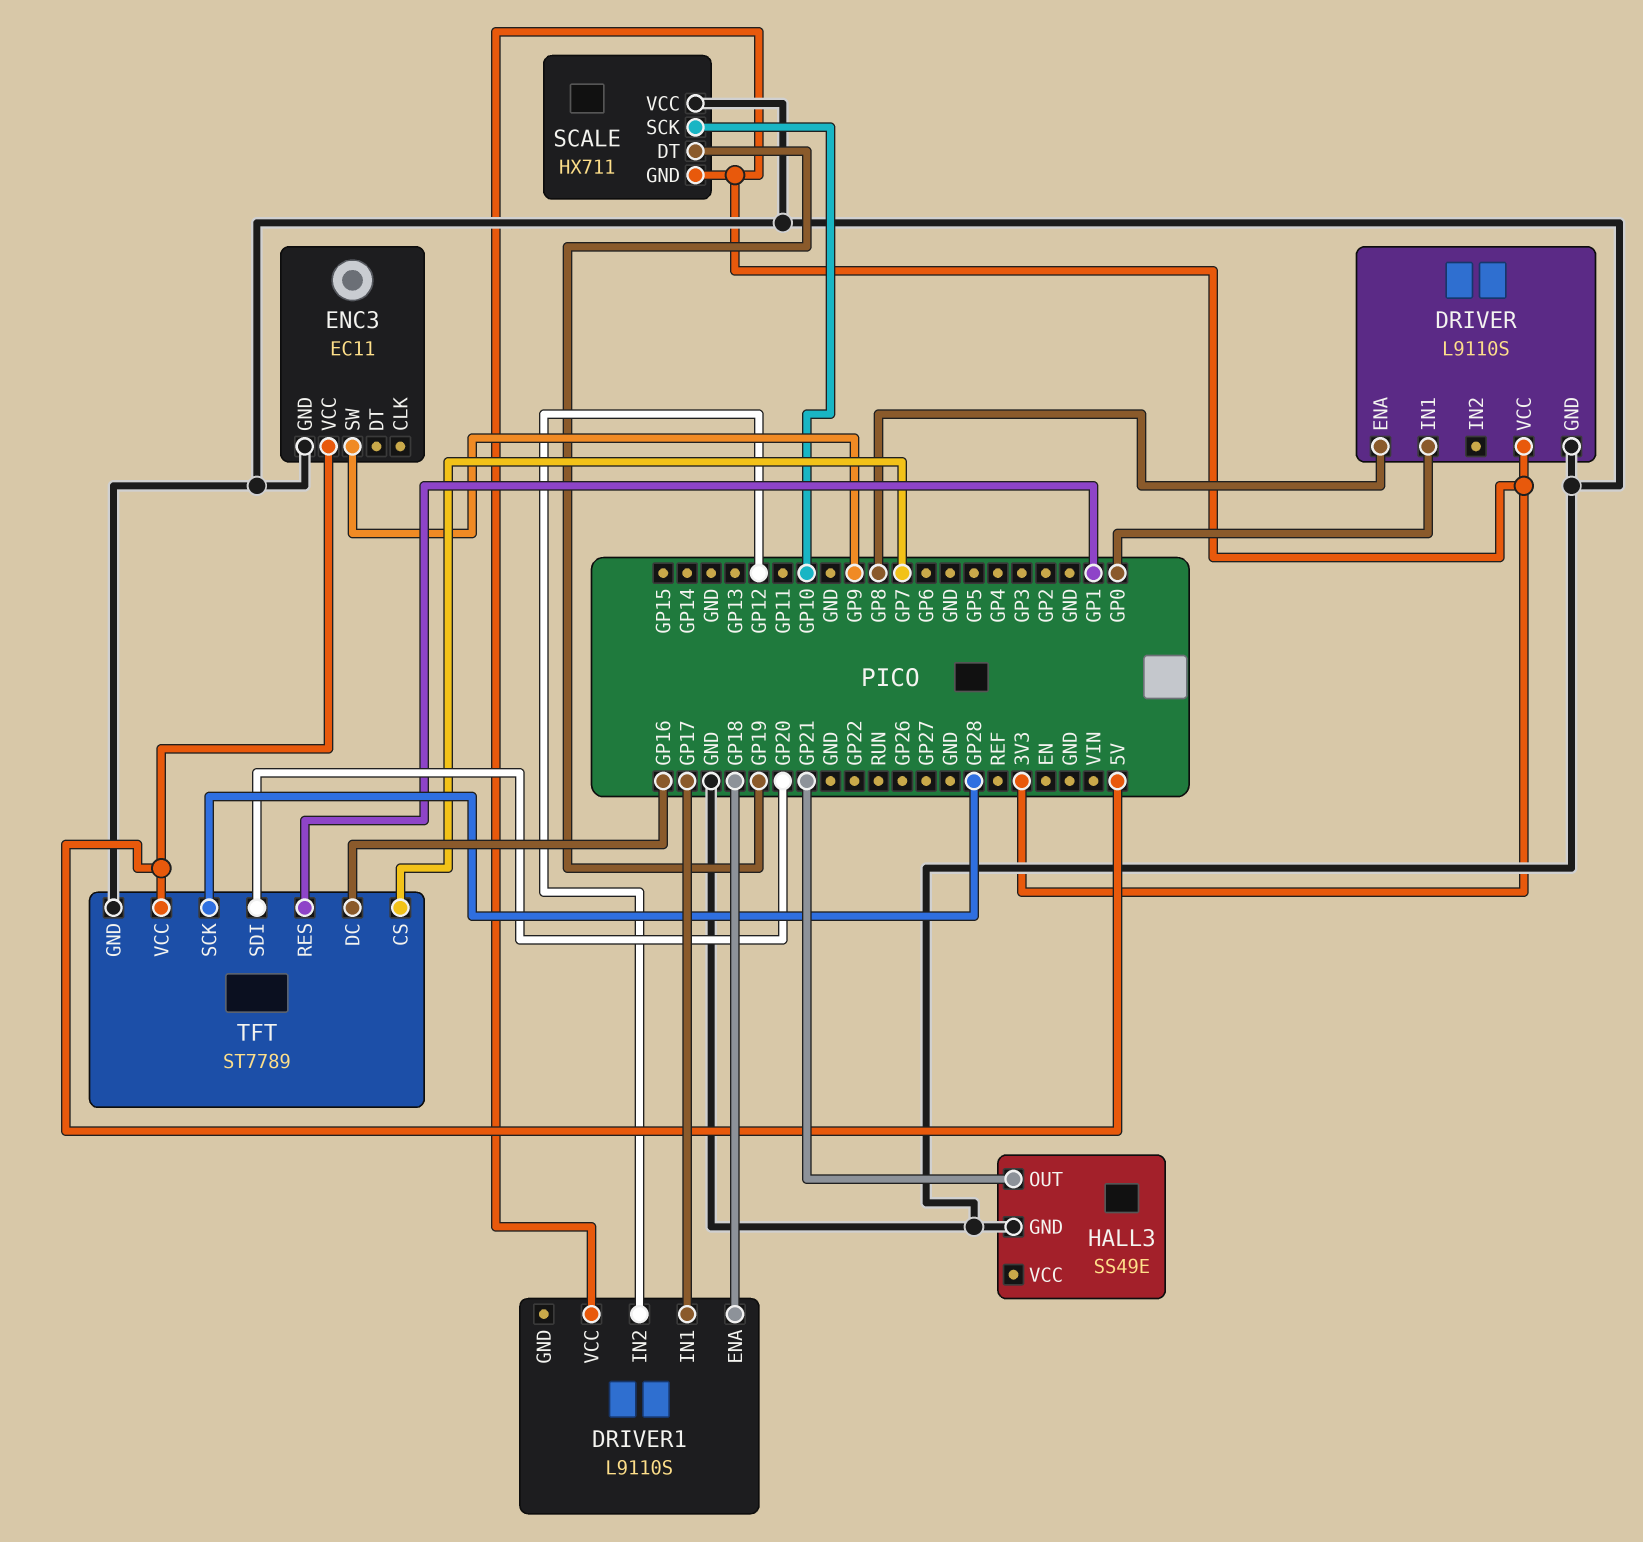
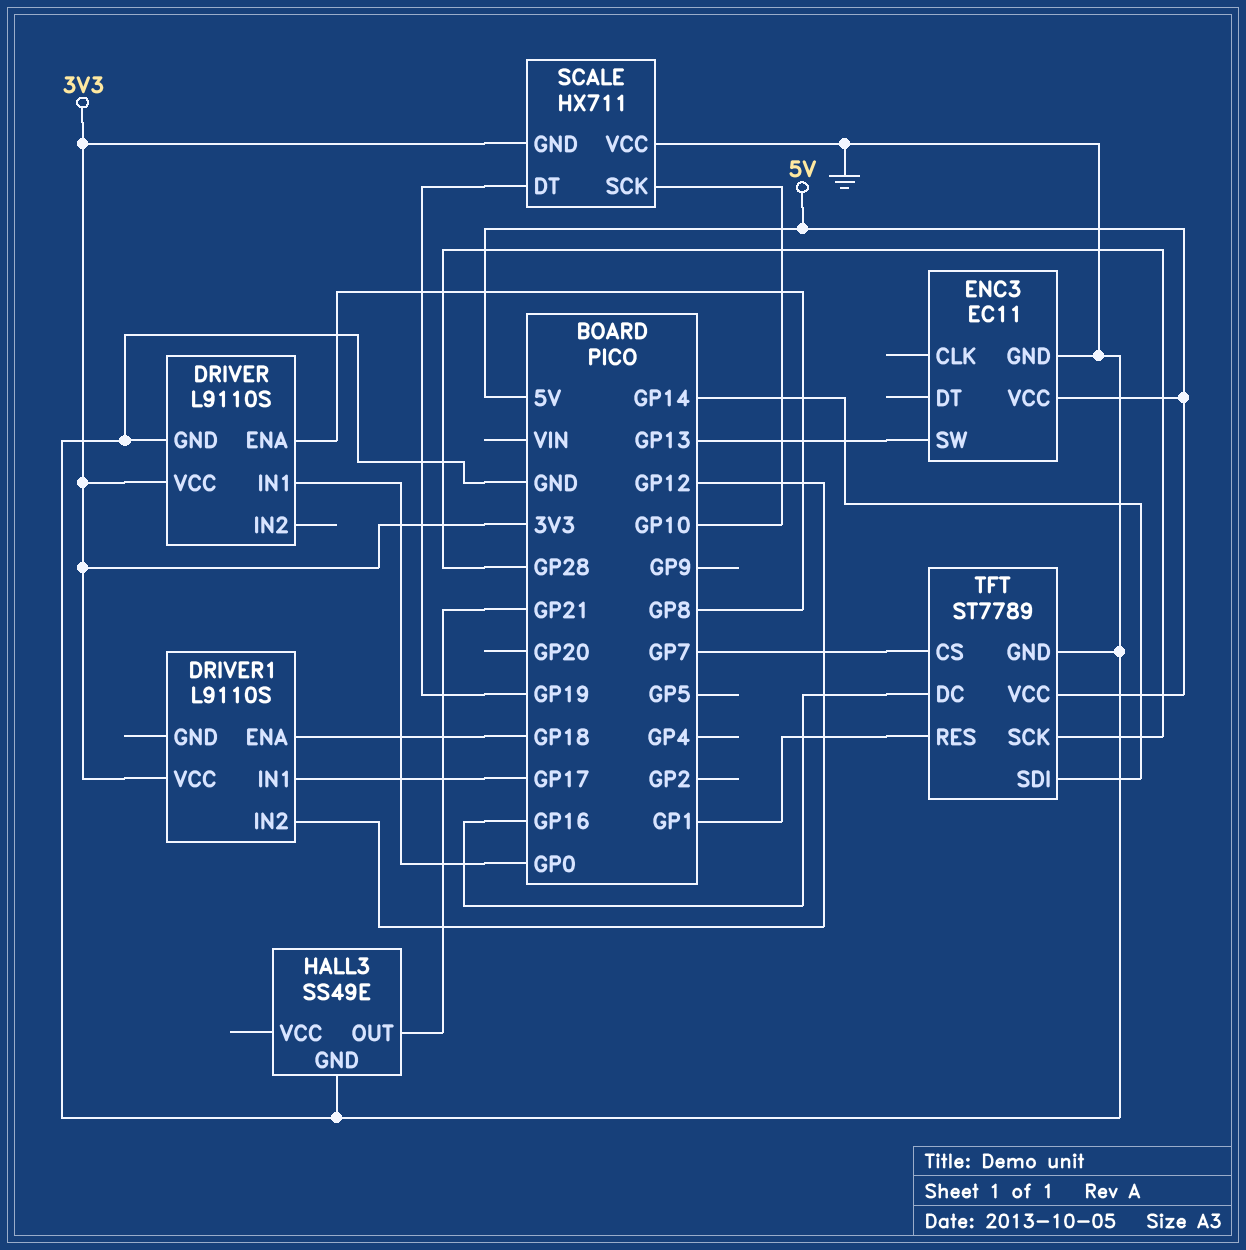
ENC3 pin SW: GP9 -> GP13
TFT pin SDI: GP20 -> GP14

